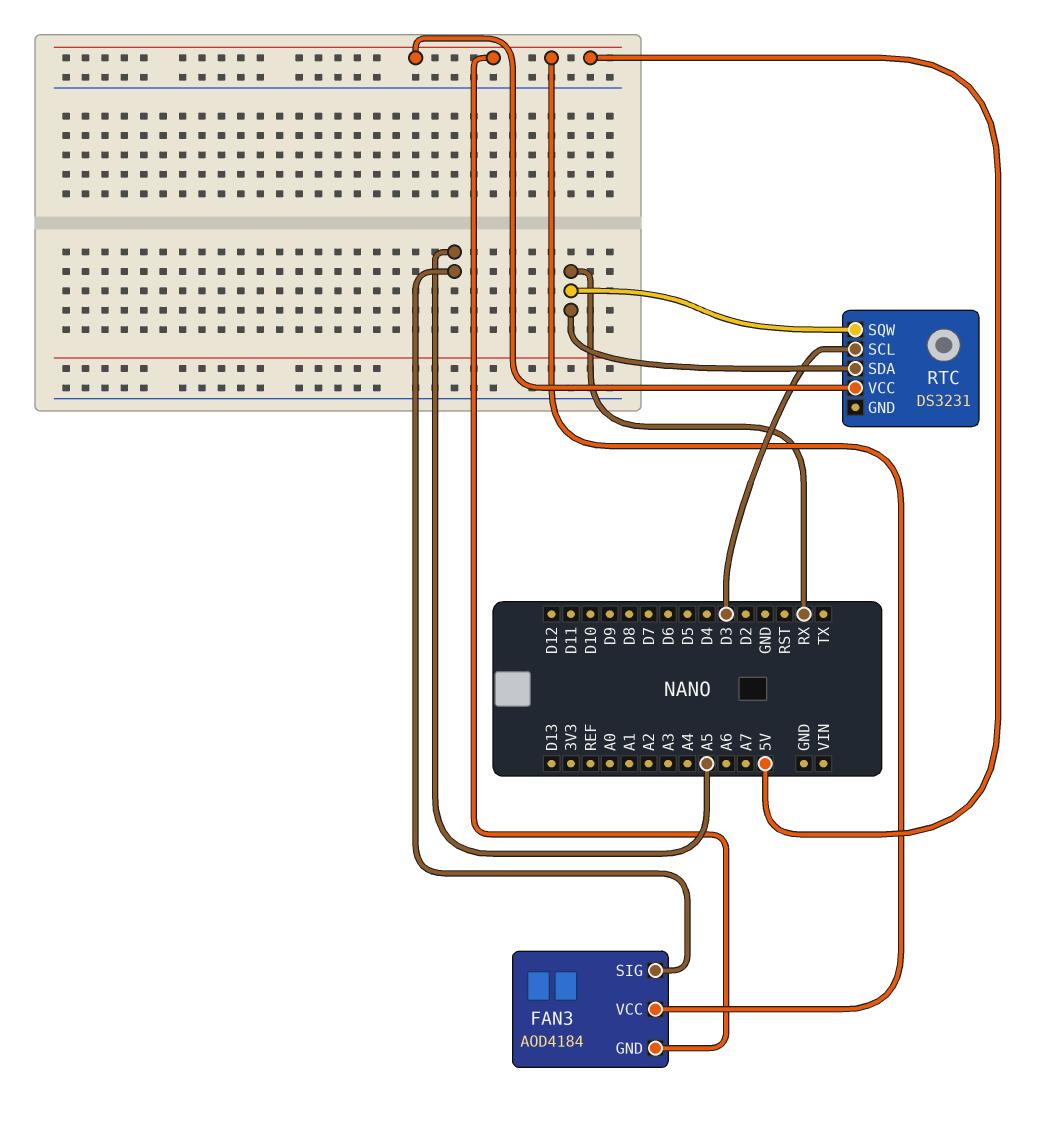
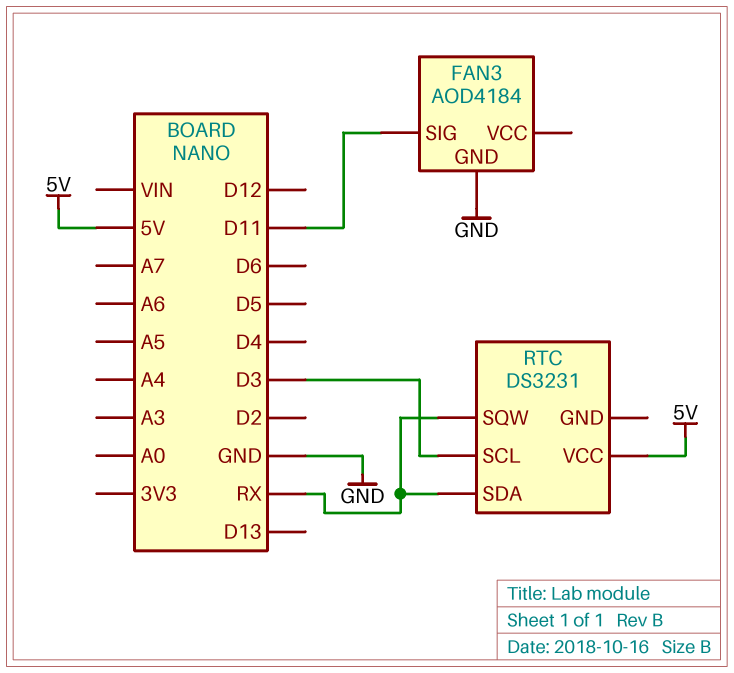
FAN3 pin GND: 5V -> GND
FAN3 pin SIG: A5 -> D11
FAN3 pin VCC: 5V -> none

